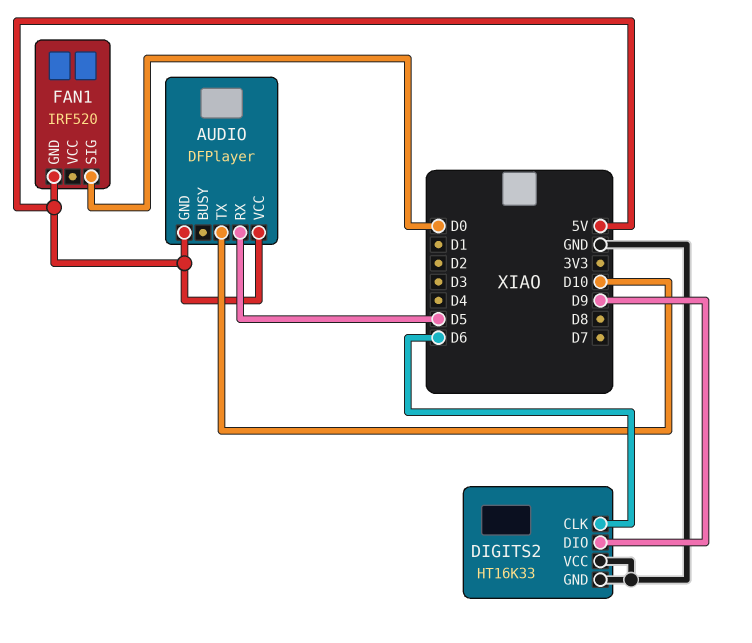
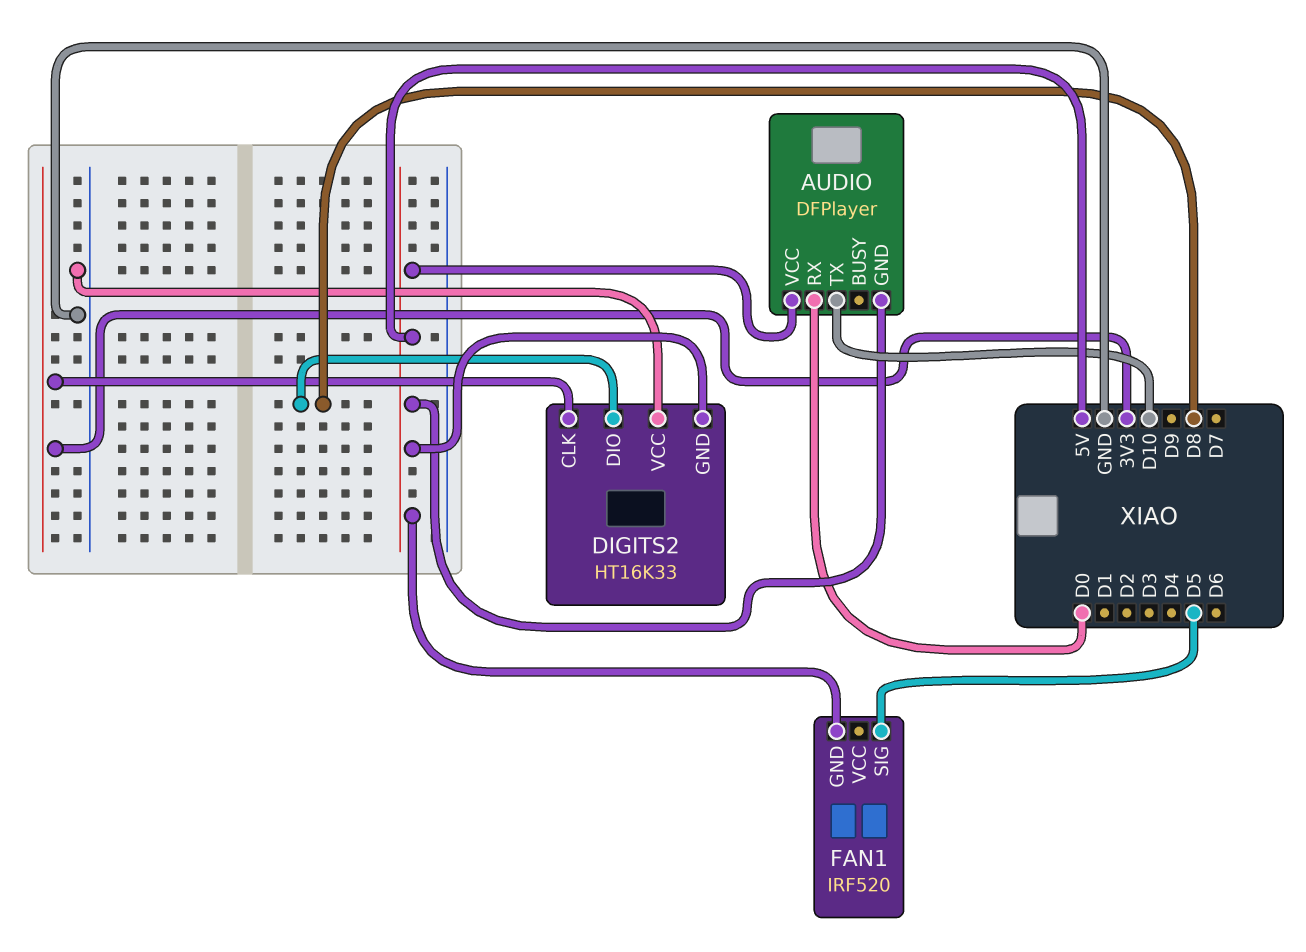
AUDIO pin RX: D5 -> D0
DIGITS2 pin CLK: D6 -> 3V3
DIGITS2 pin DIO: D9 -> D8
DIGITS2 pin GND: GND -> 5V
FAN1 pin SIG: D0 -> D5

